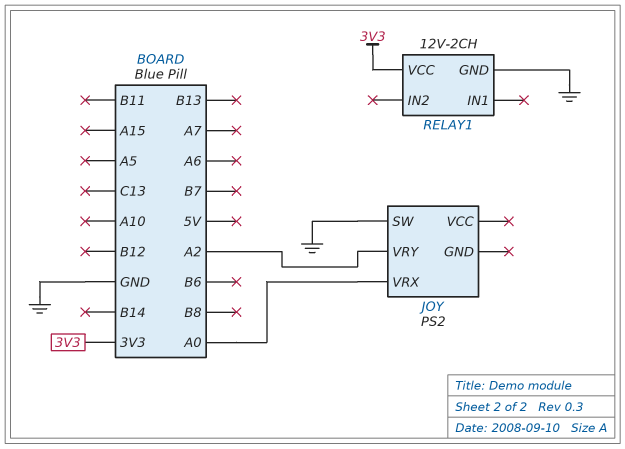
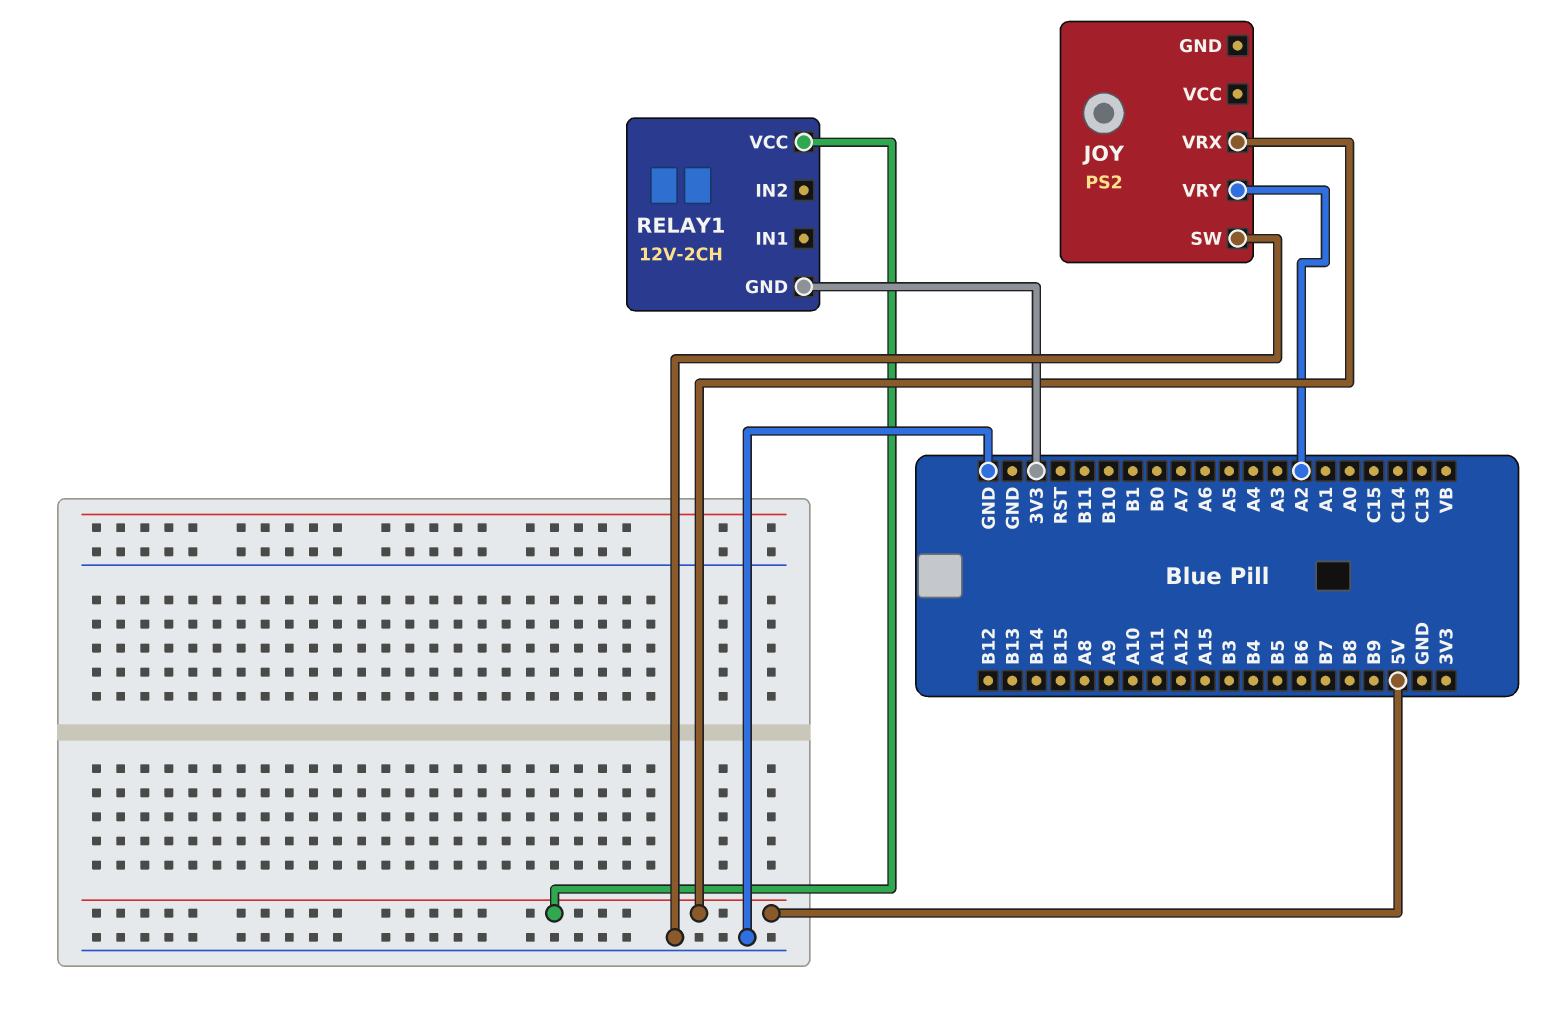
JOY pin VRX: A0 -> 5V
RELAY1 pin GND: GND -> 3V3
RELAY1 pin VCC: 3V3 -> 5V

